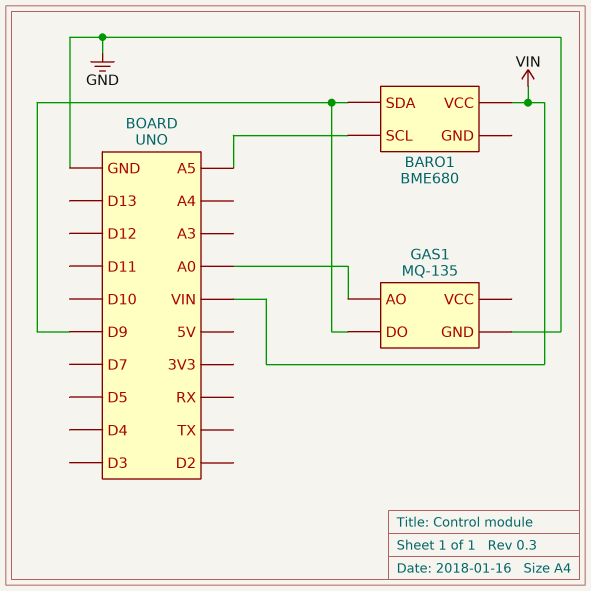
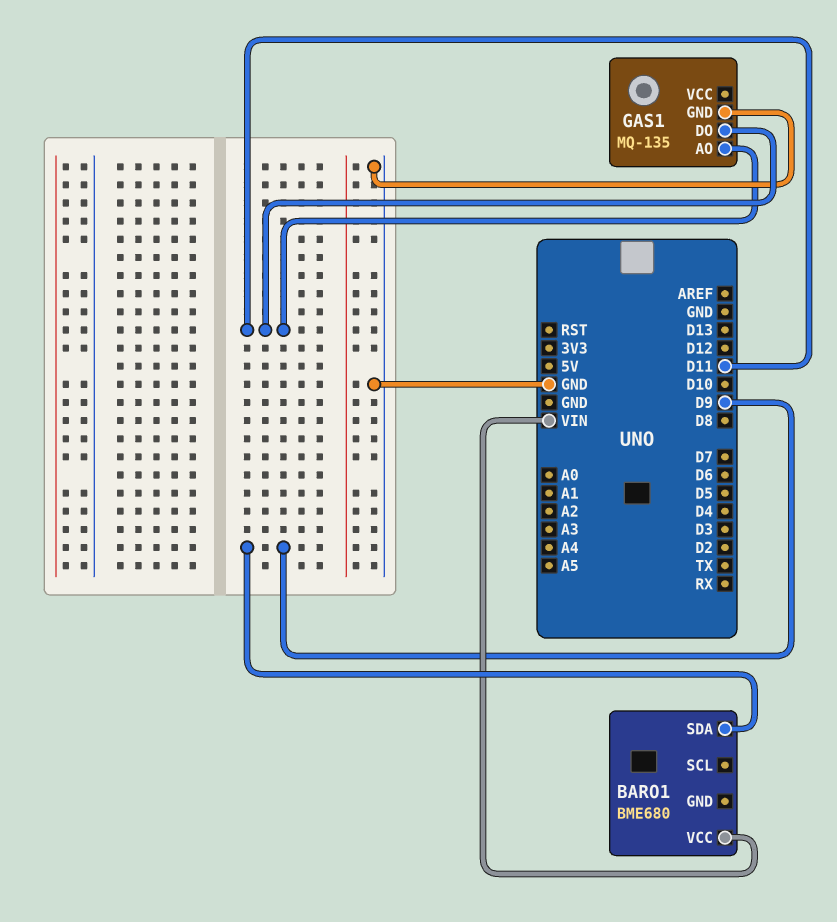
BARO1 pin SCL: A5 -> none
GAS1 pin AO: A0 -> D11
GAS1 pin DO: D9 -> D11

